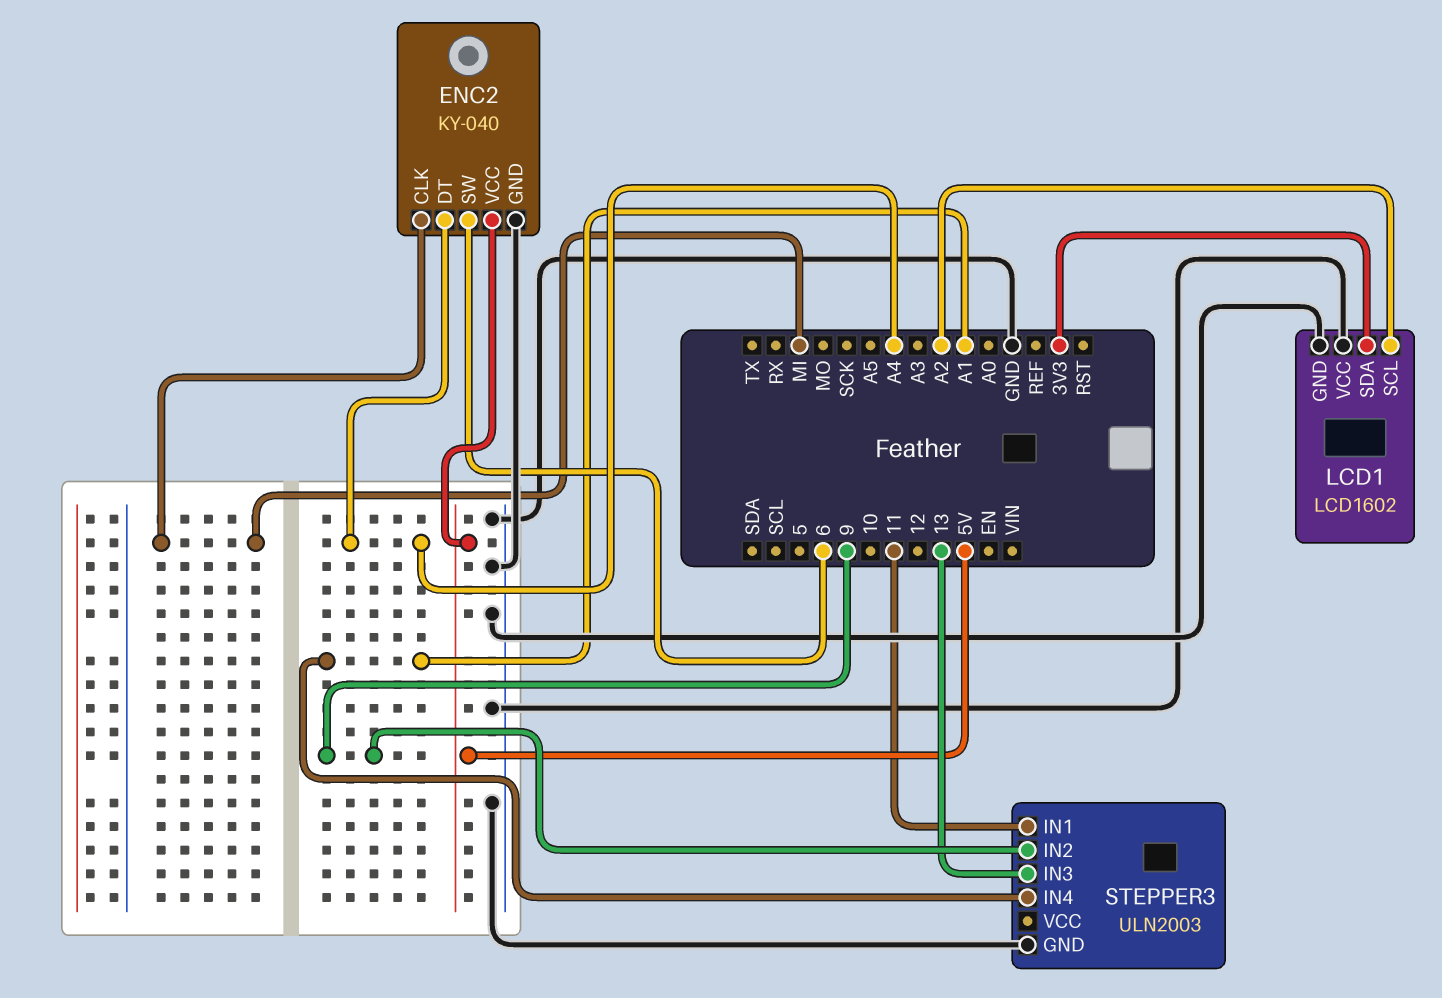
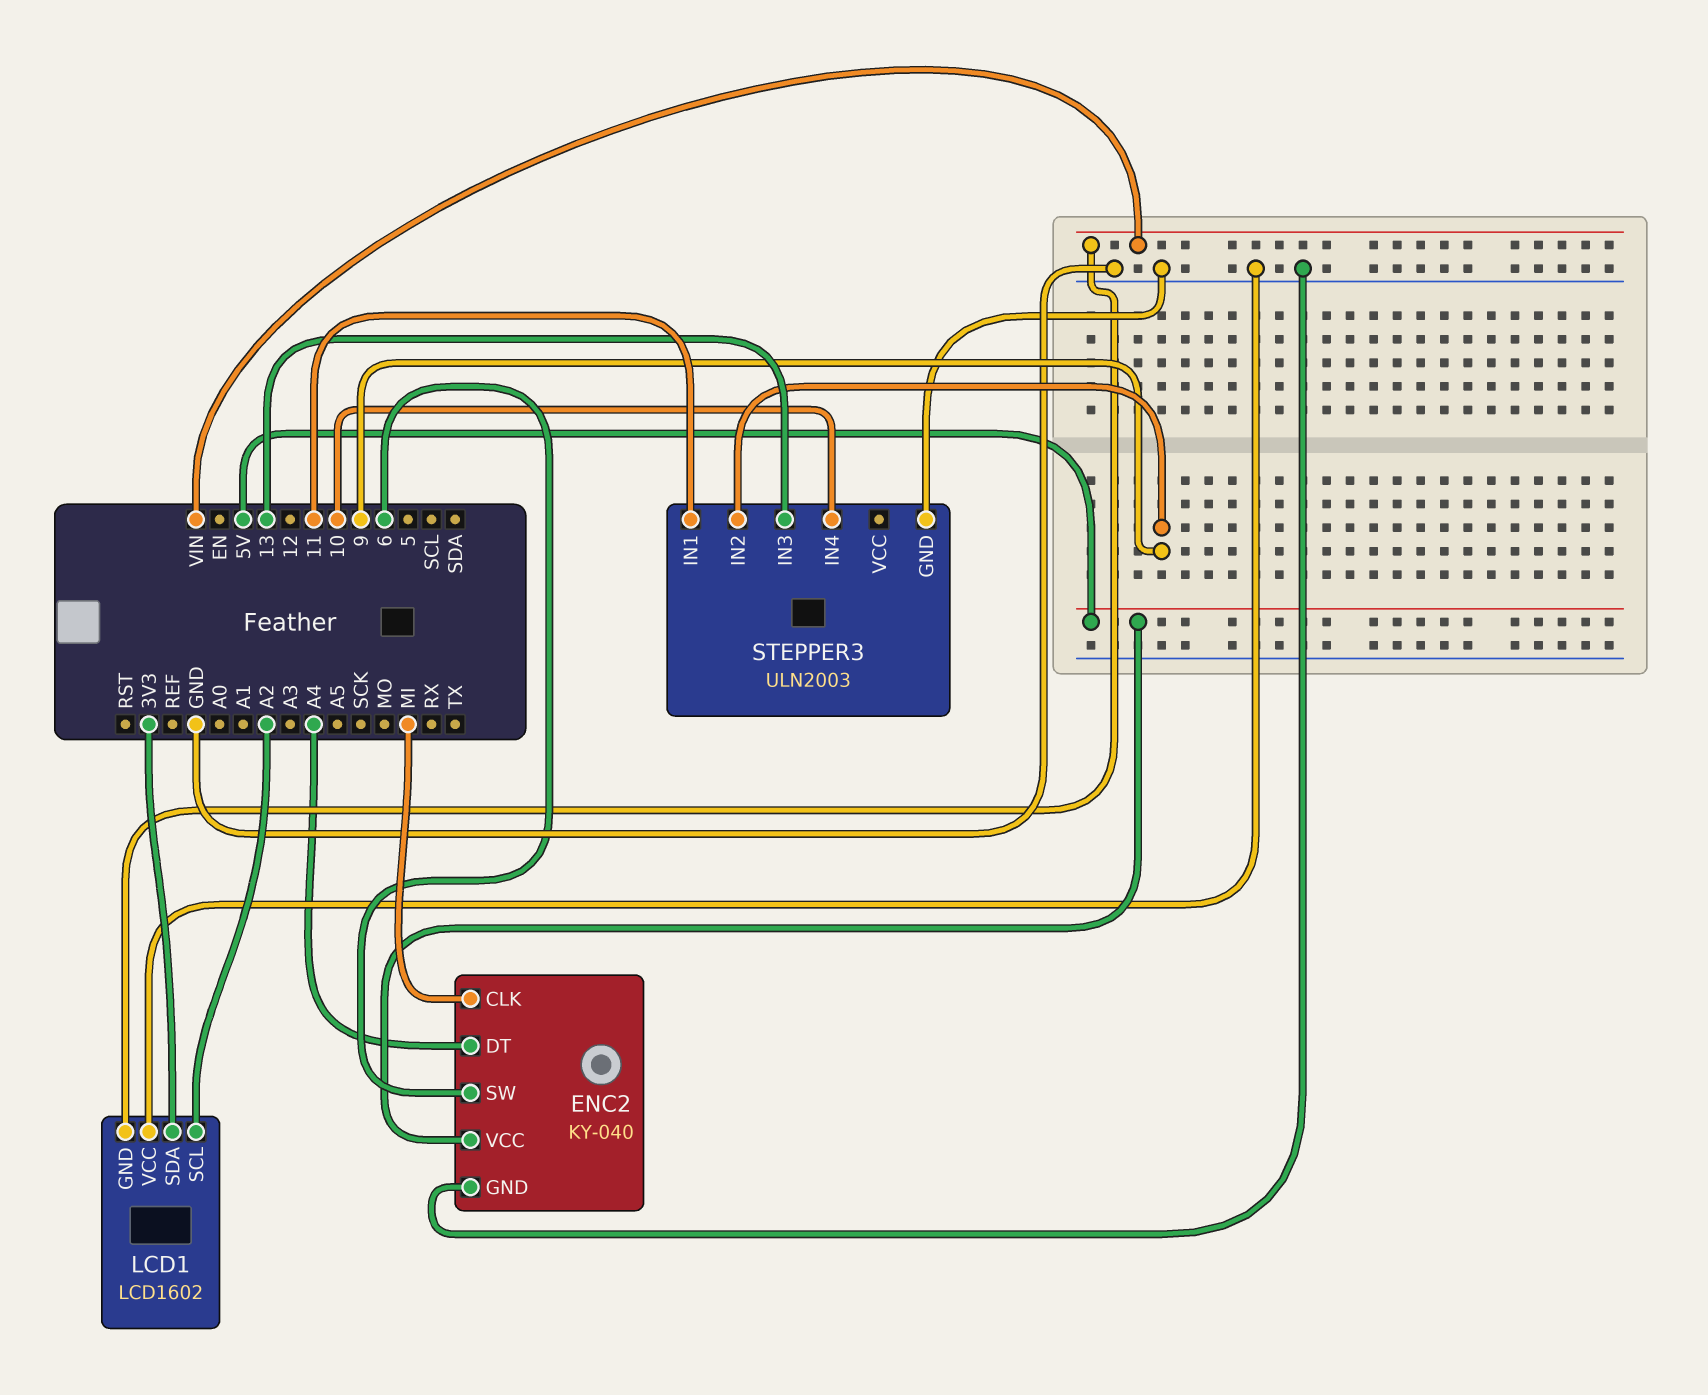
LCD1 pin GND: GND -> VIN
STEPPER3 pin IN4: A1 -> 10

